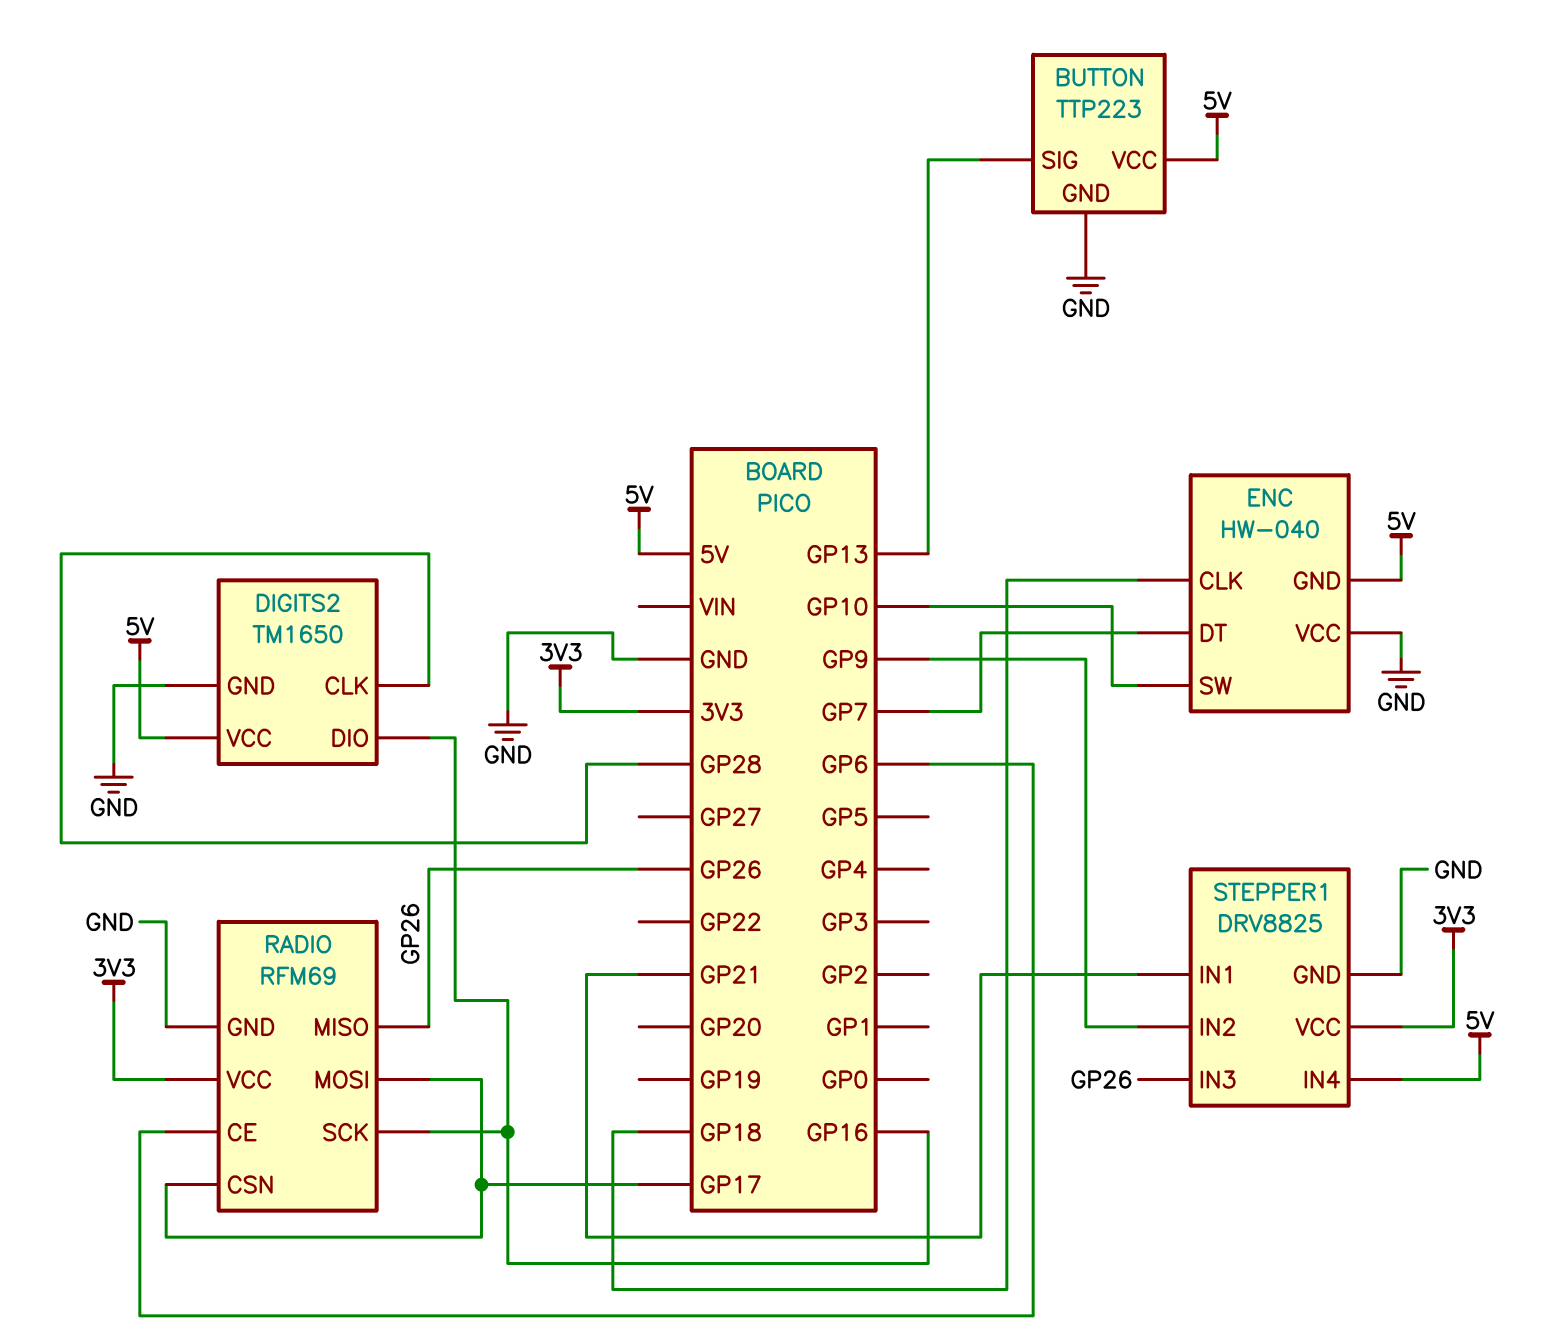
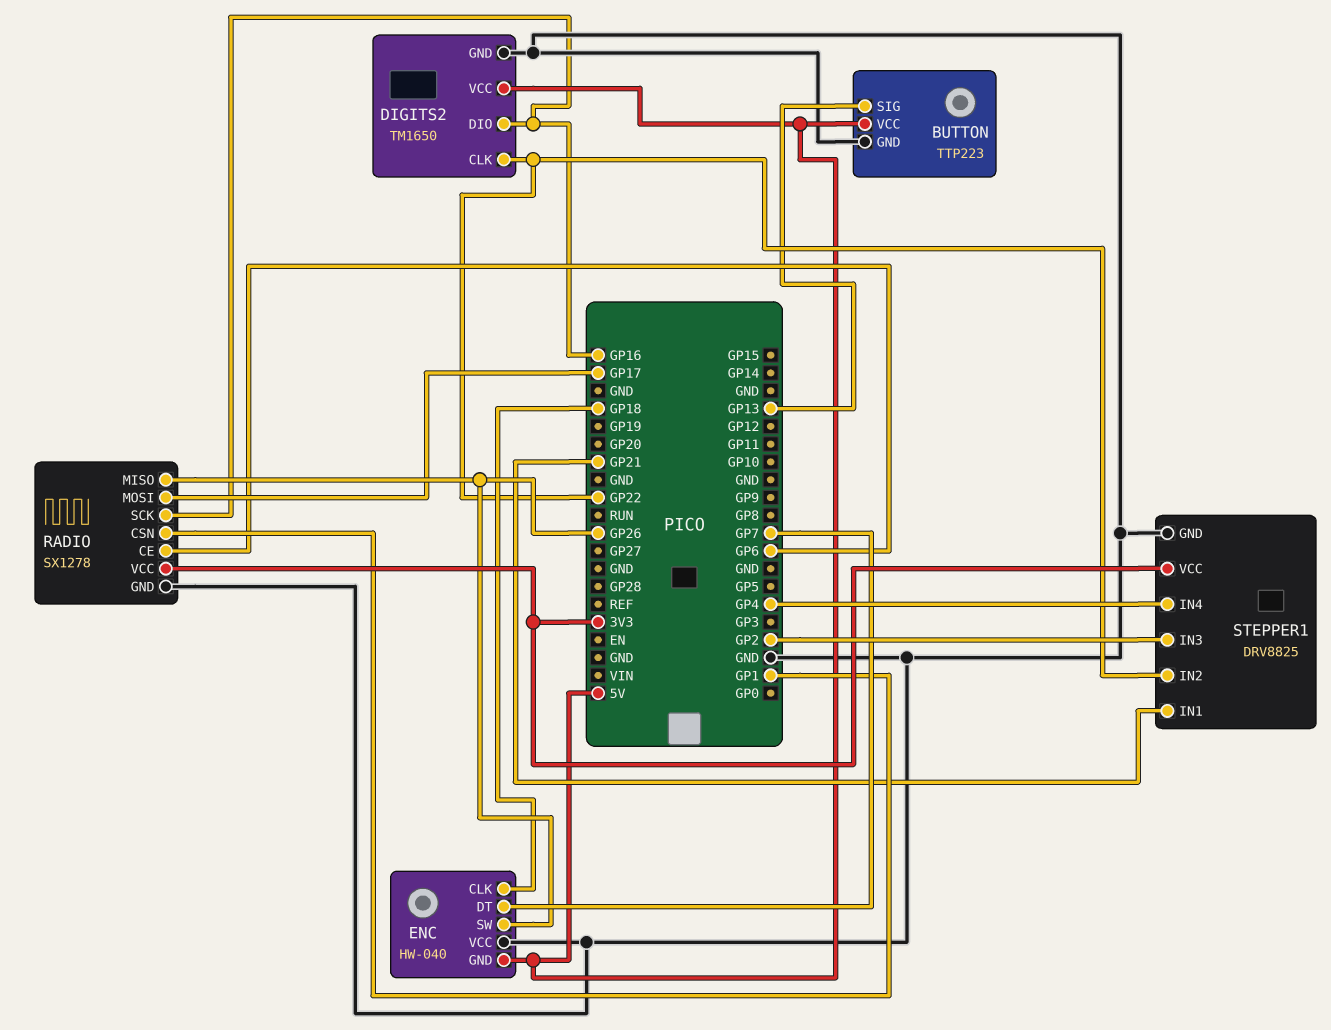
DIGITS2 pin CLK: GP28 -> GP22
ENC pin SW: GP10 -> GP26
RADIO: RFM69 -> SX1278
RADIO pin CSN: GP17 -> GP1
STEPPER1 pin IN2: GP9 -> GP22
STEPPER1 pin IN3: GP26 -> GP2
STEPPER1 pin IN4: 5V -> GP4

